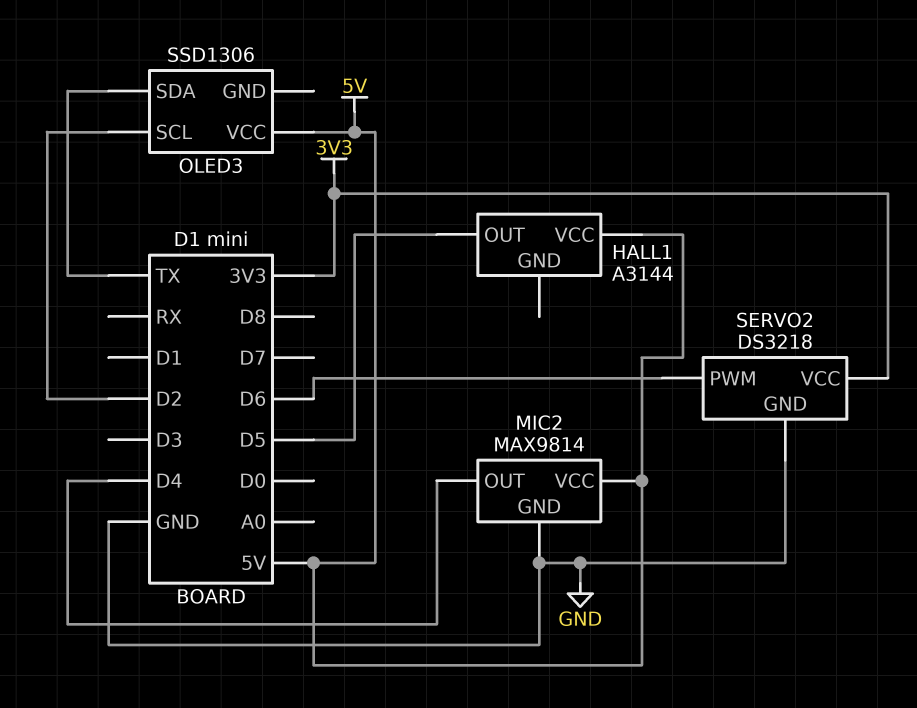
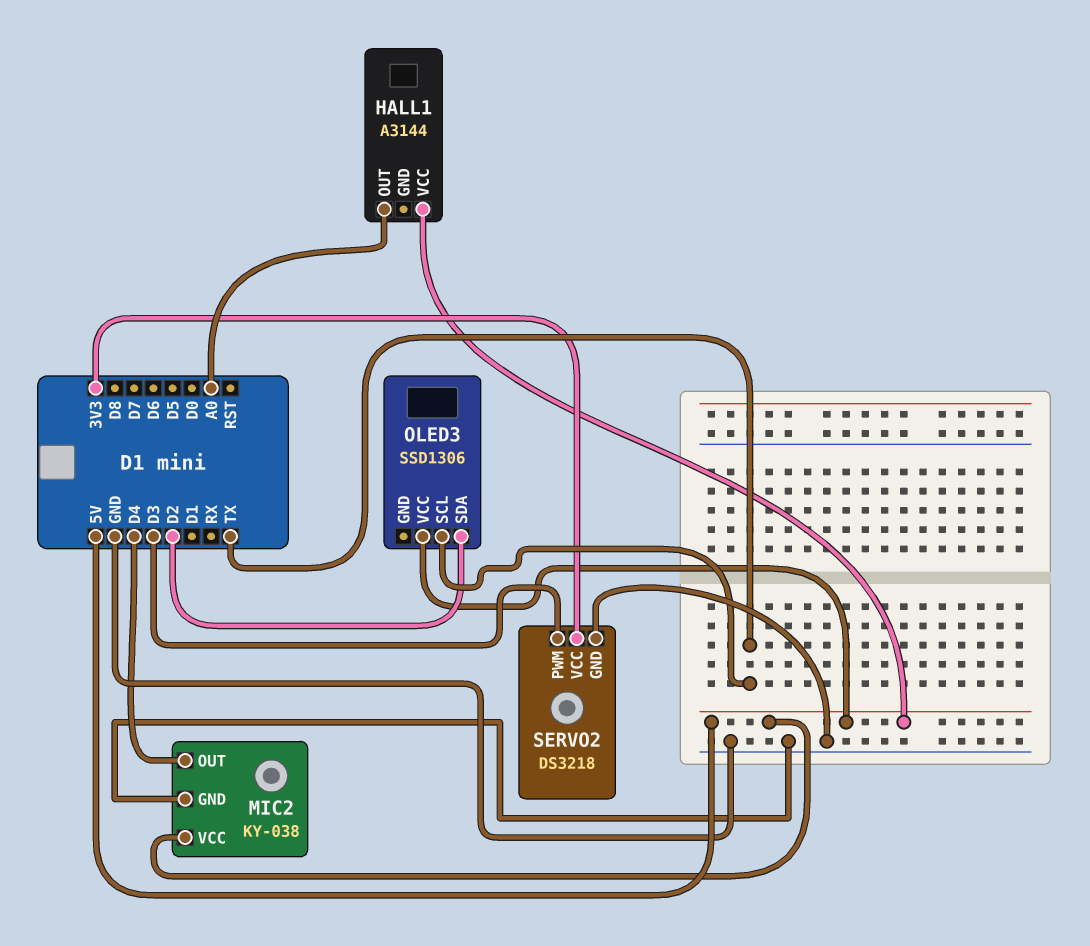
HALL1 pin OUT: D5 -> A0
MIC2: MAX9814 -> KY-038
OLED3 pin SCL: D2 -> TX
OLED3 pin SDA: TX -> D2
SERVO2 pin PWM: D6 -> D3

